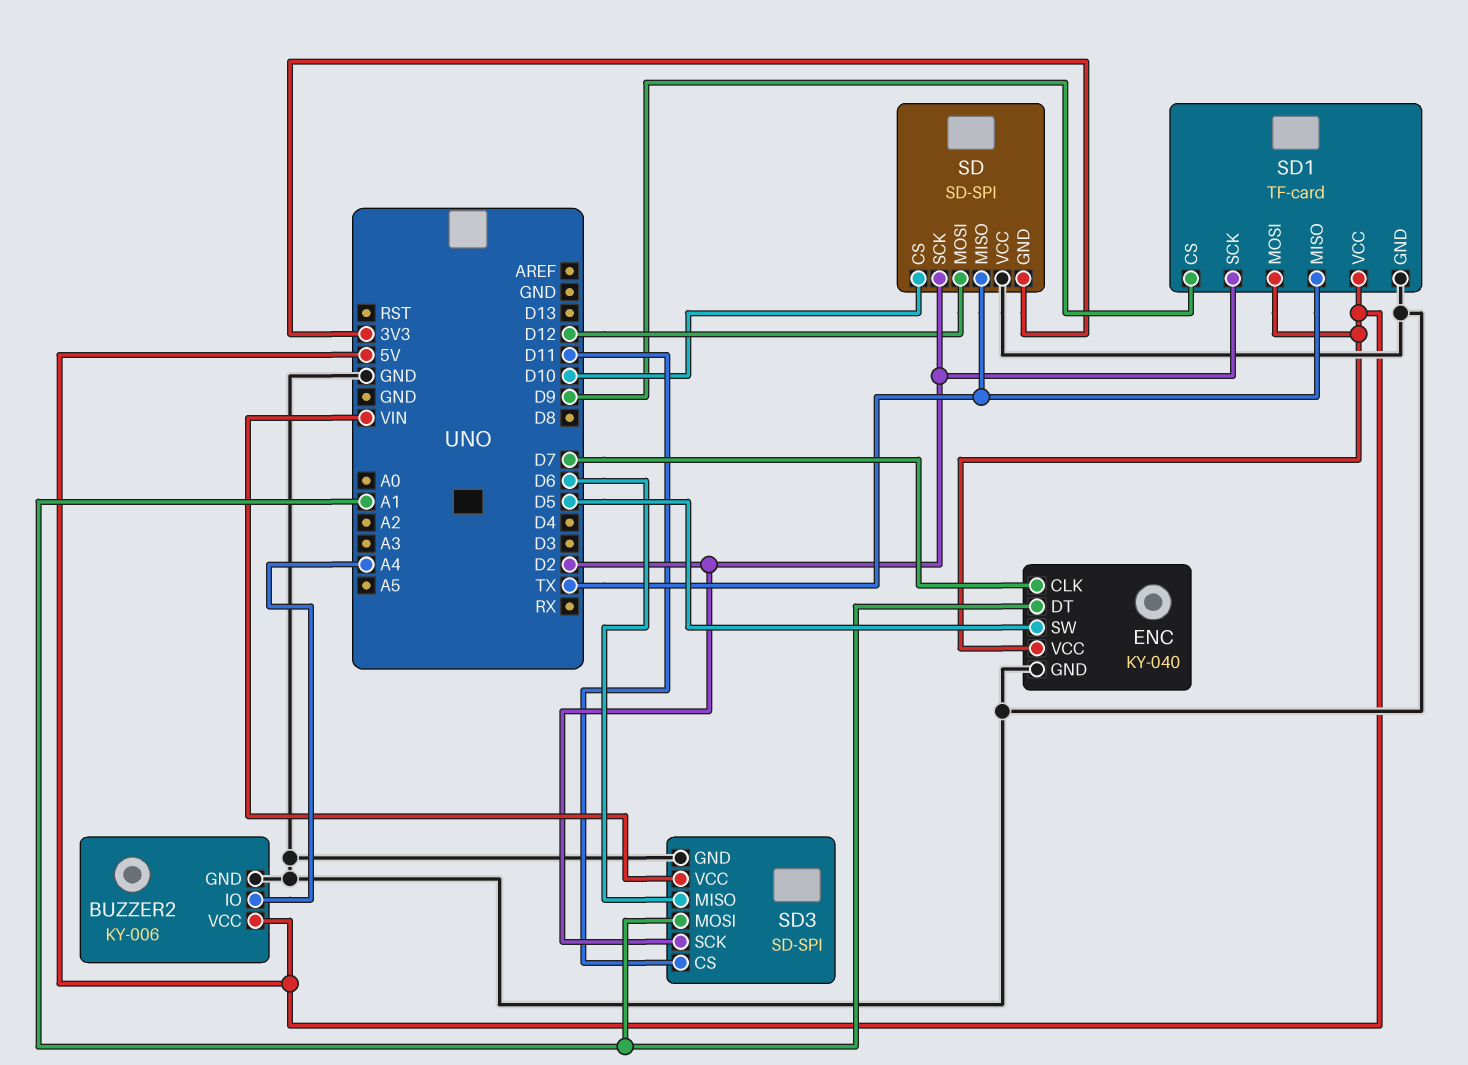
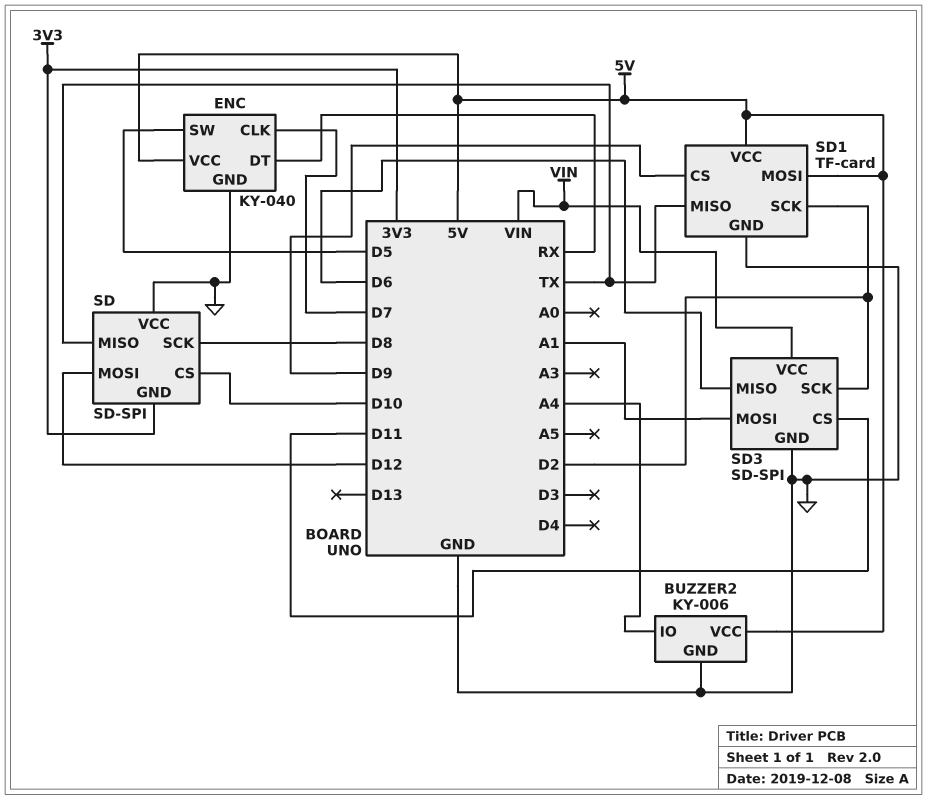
ENC pin DT: A1 -> RX
SD pin SCK: D2 -> D8

